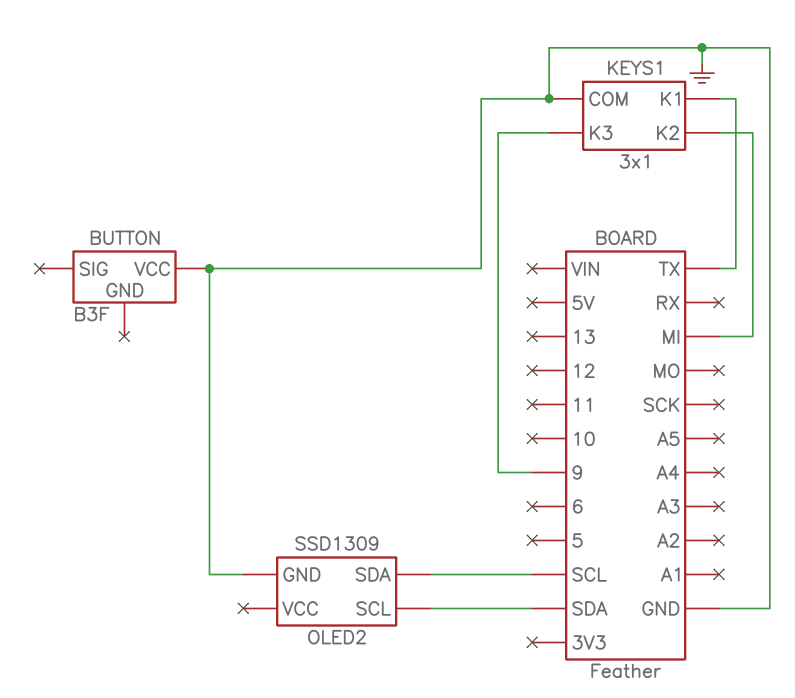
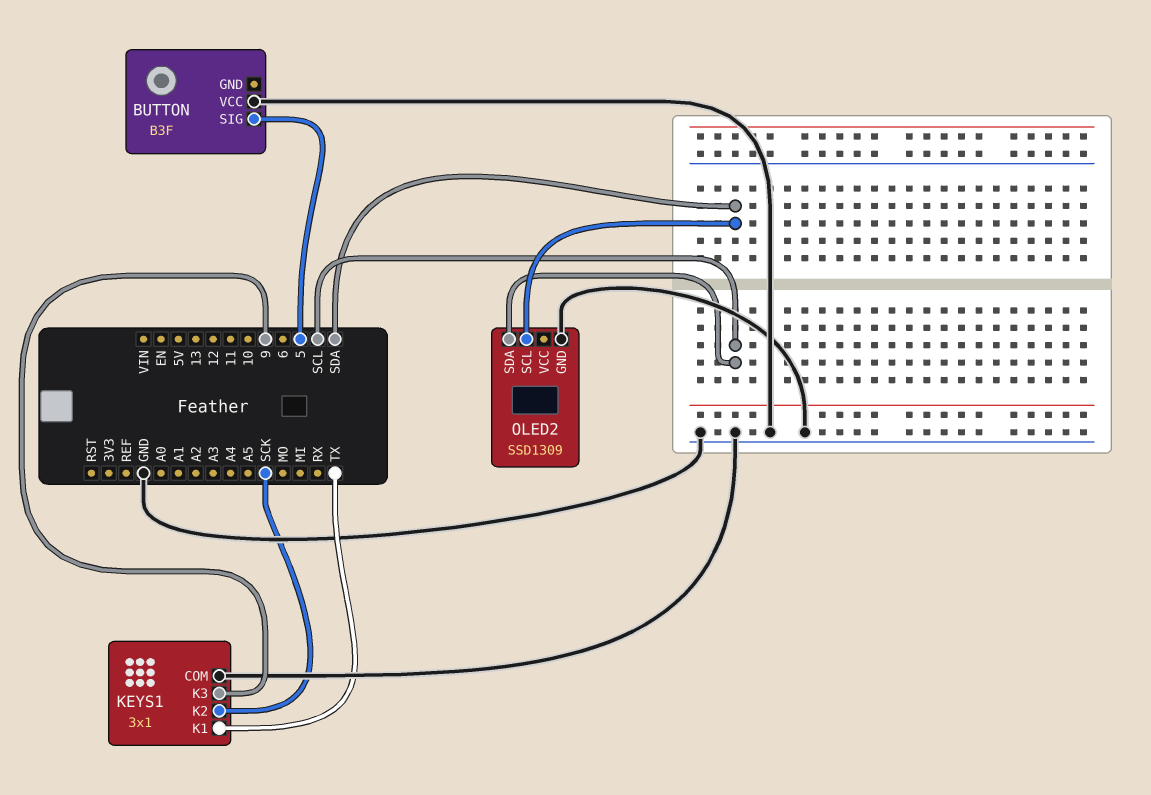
BUTTON pin SIG: none -> 5
KEYS1 pin K2: MI -> SCK

